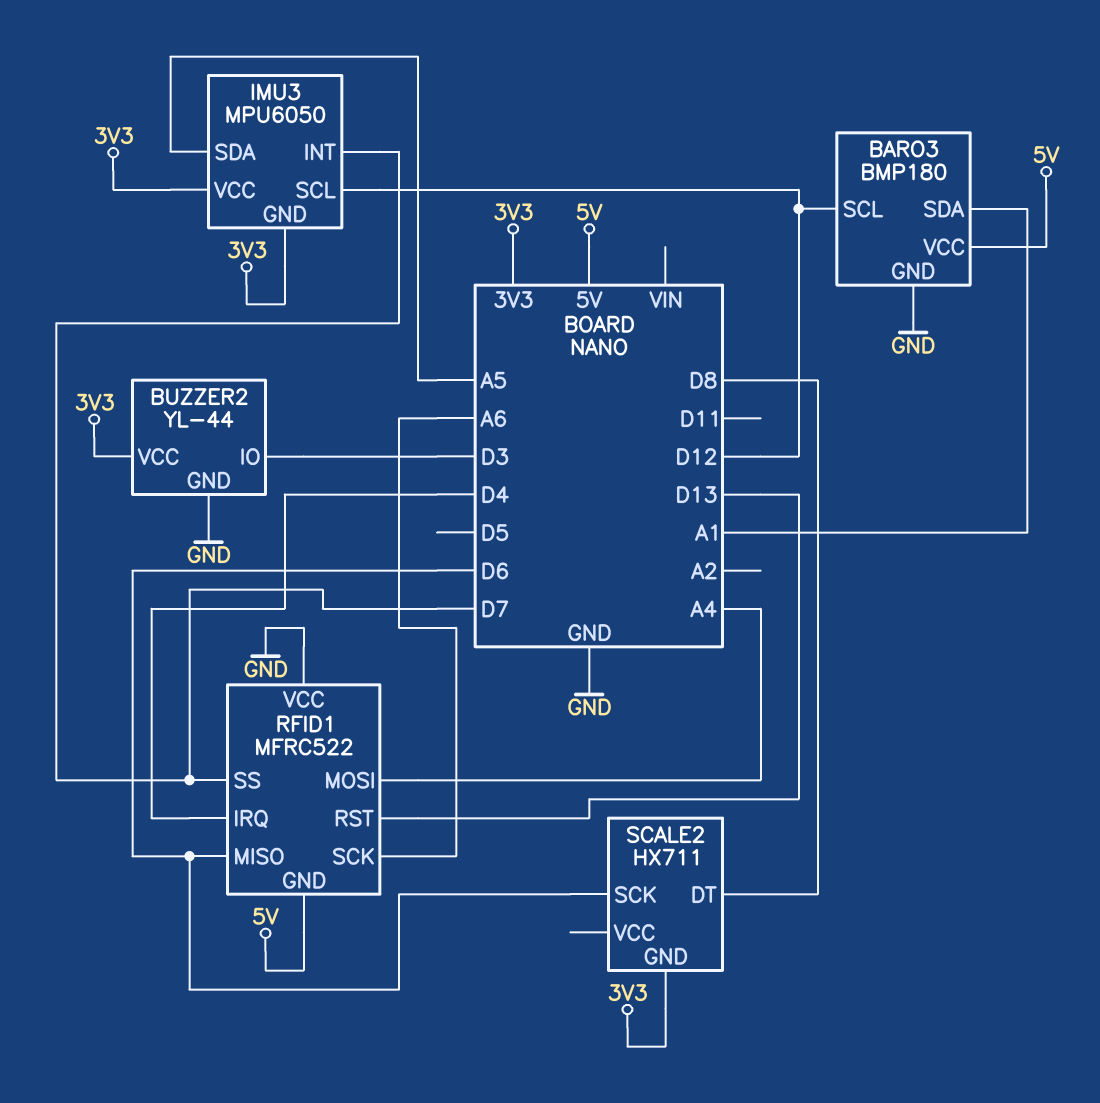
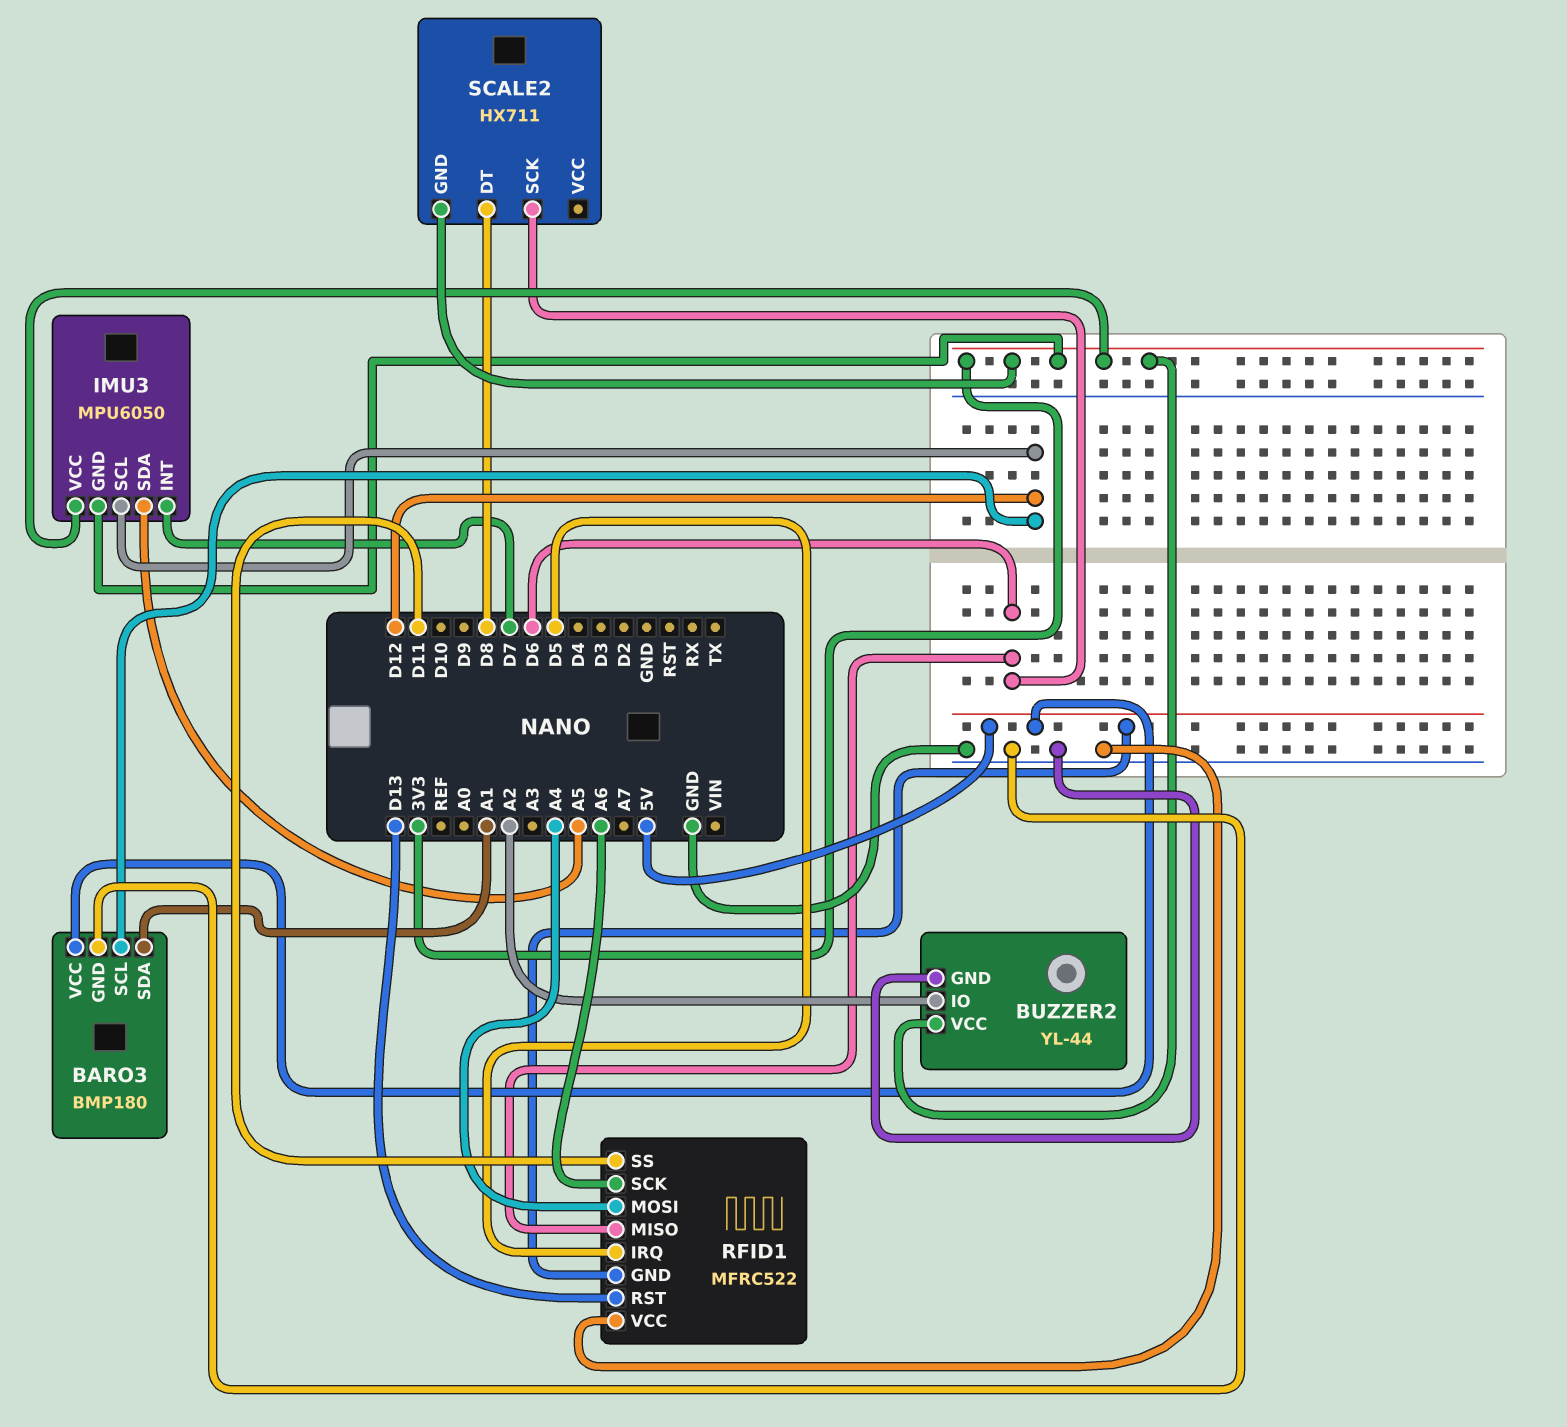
BUZZER2 pin IO: D3 -> A2
RFID1 pin IRQ: D4 -> D5
RFID1 pin SS: D7 -> D11

